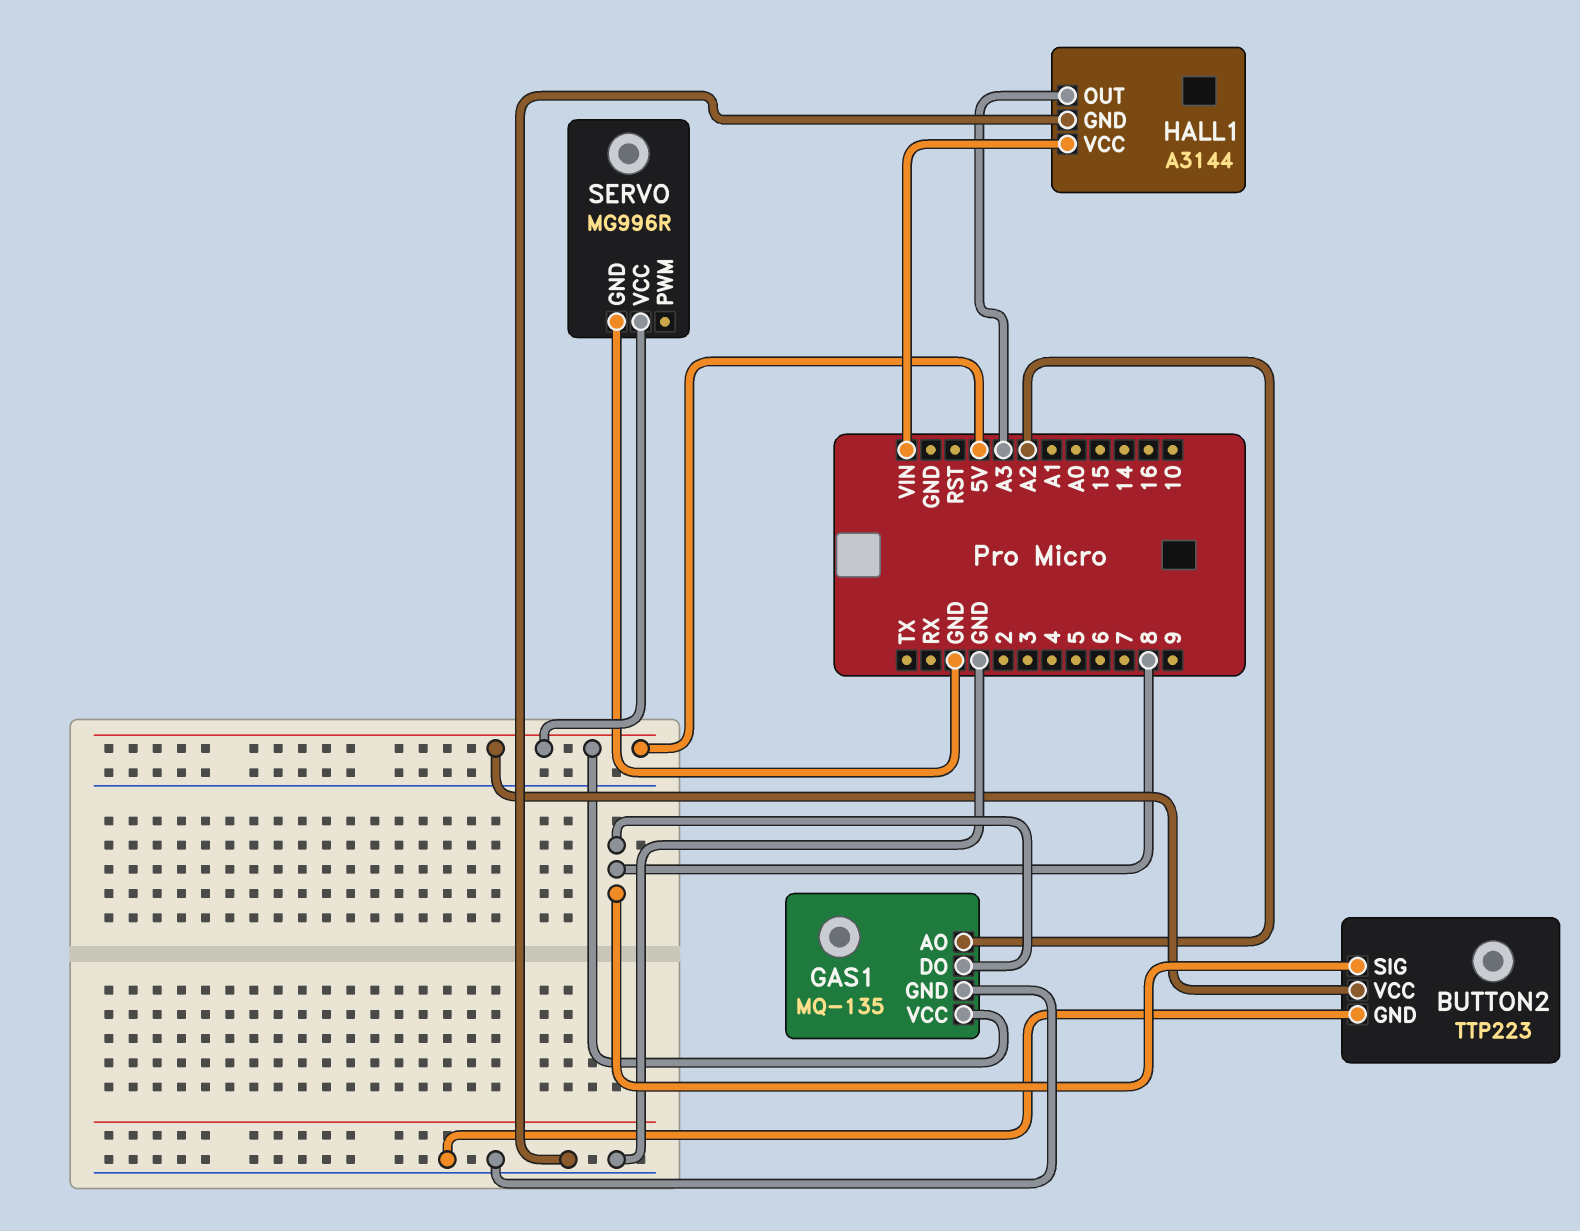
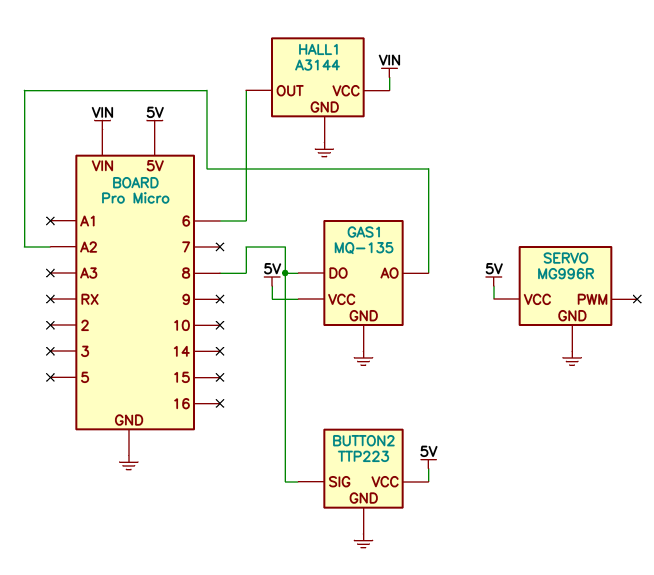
HALL1 pin OUT: A3 -> 6

